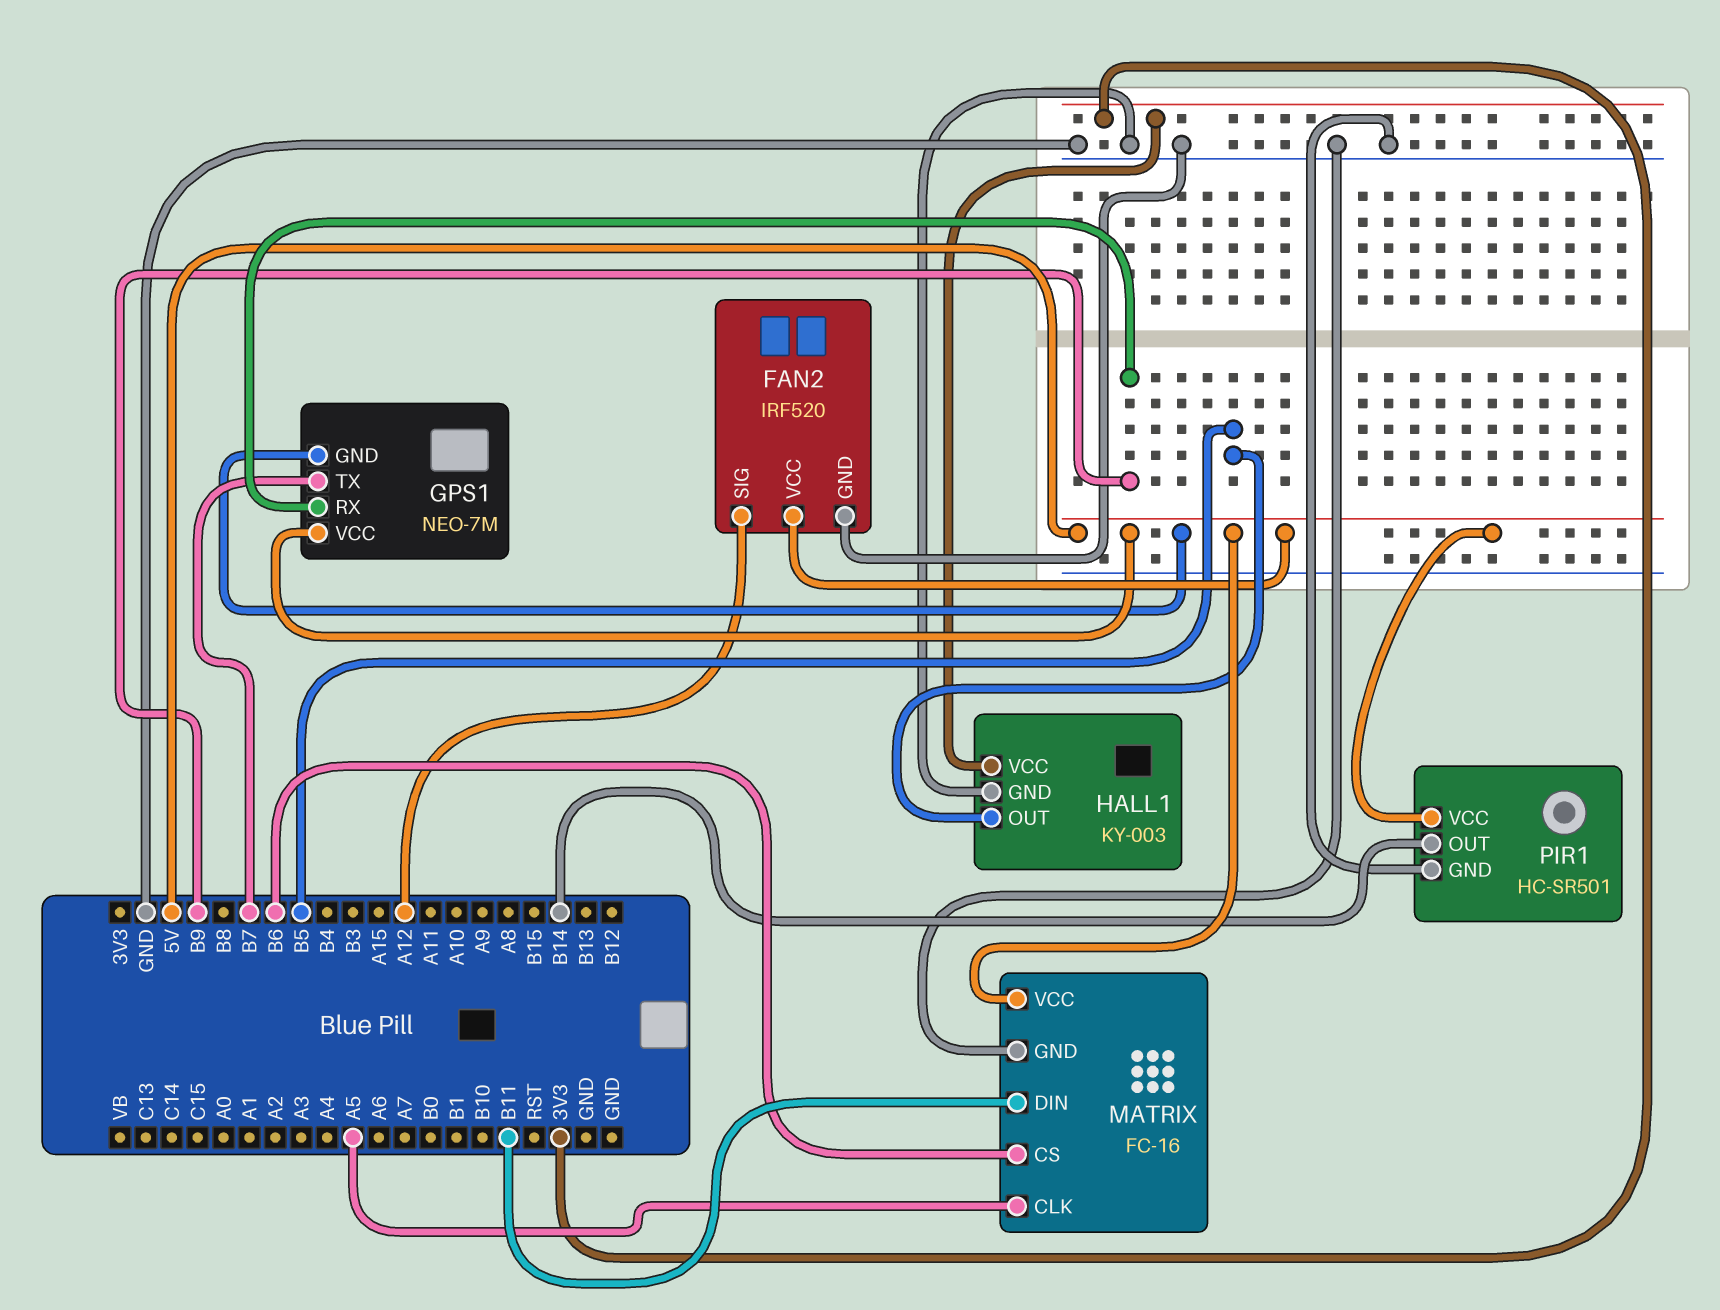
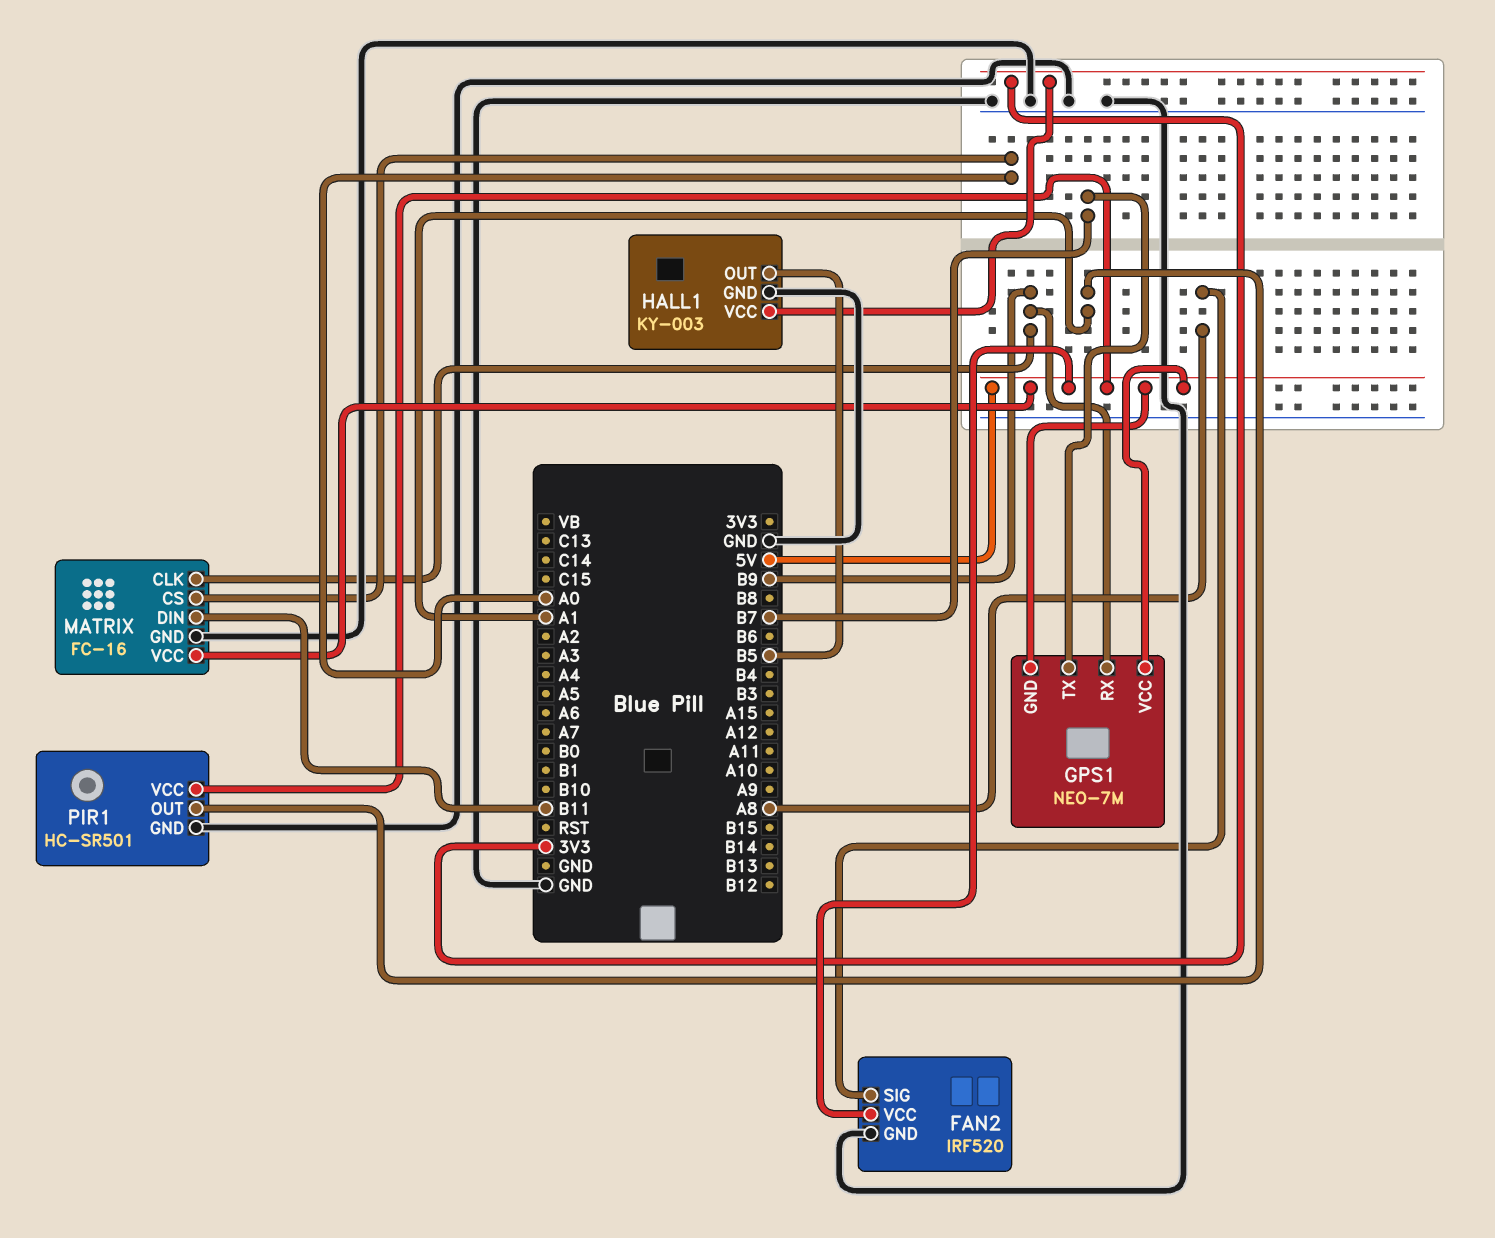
FAN2 pin SIG: A12 -> A8
MATRIX pin CLK: A5 -> B9
MATRIX pin CS: B6 -> A0
PIR1 pin OUT: B14 -> A1

